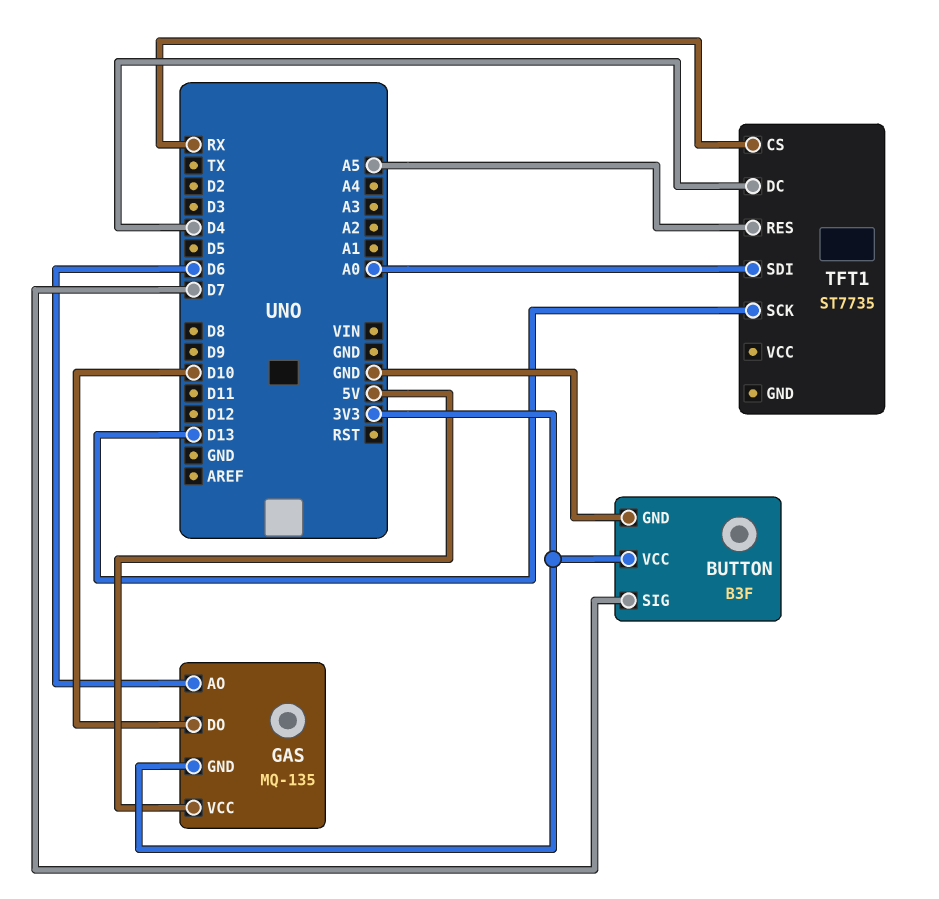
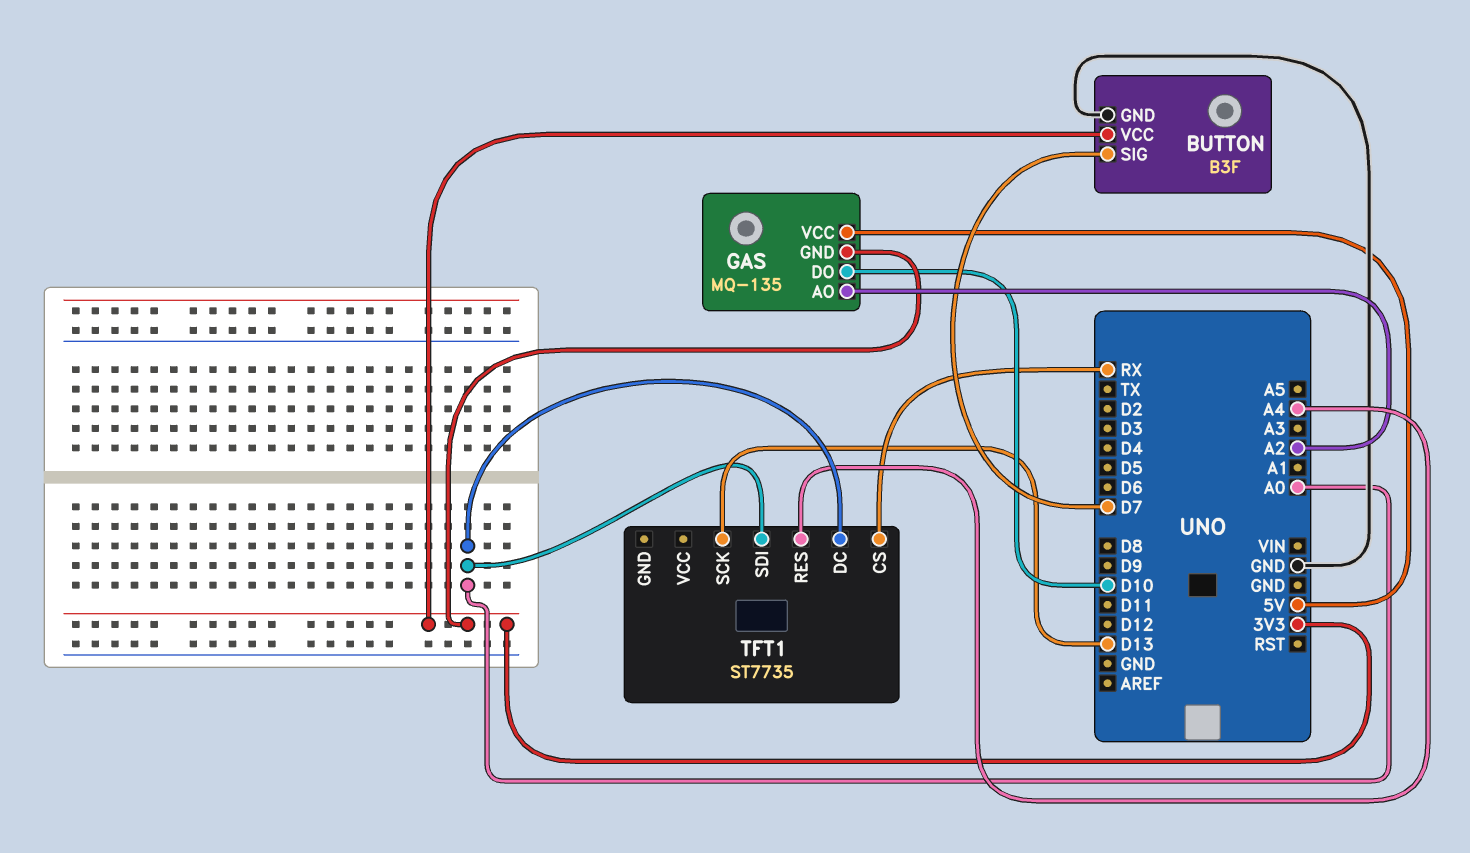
GAS pin AO: D6 -> A2
TFT1 pin DC: D4 -> A0
TFT1 pin RES: A5 -> A4

